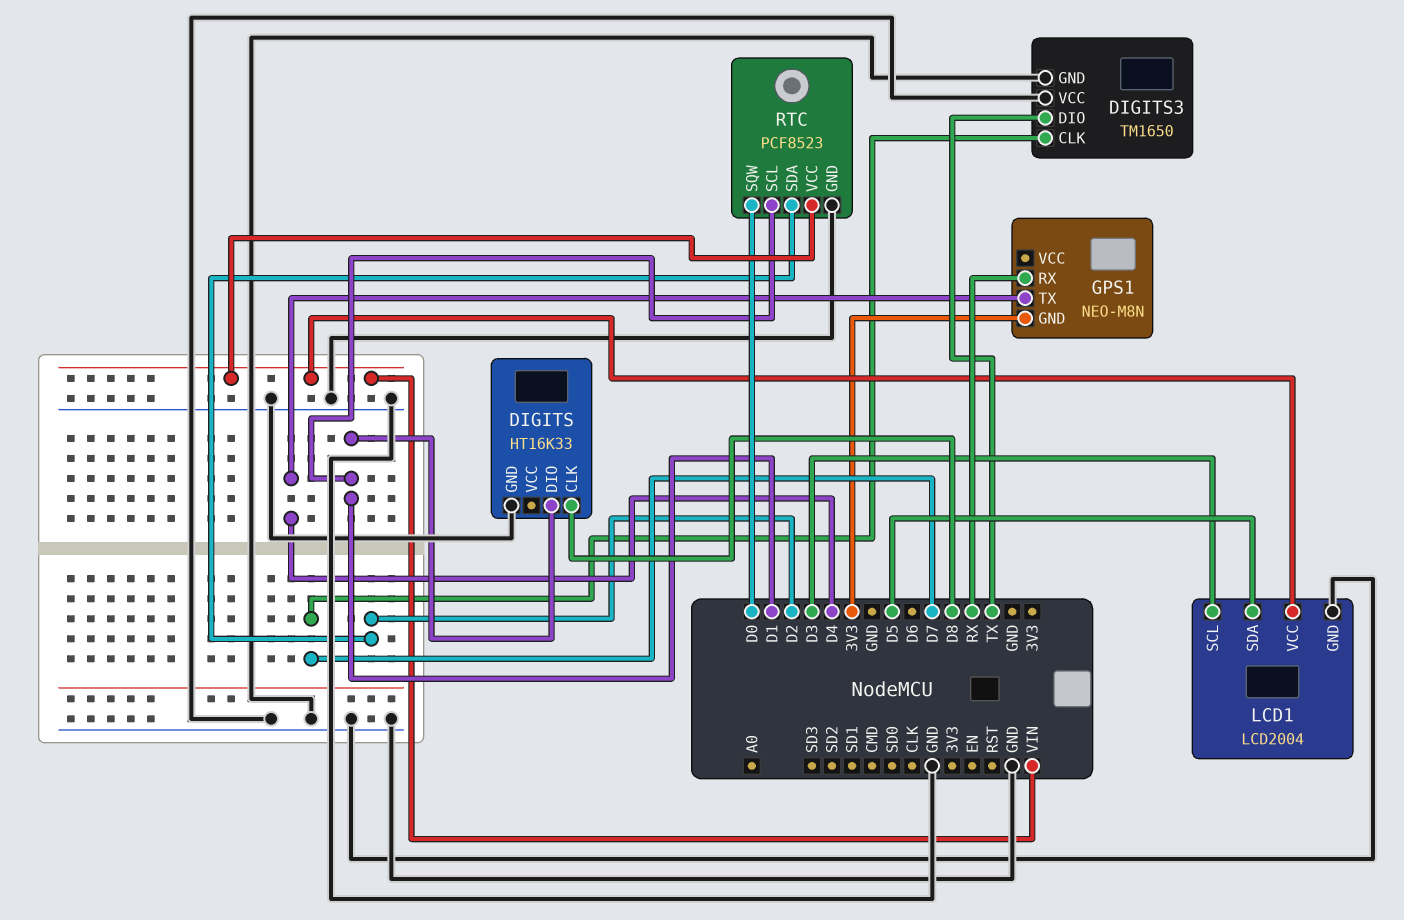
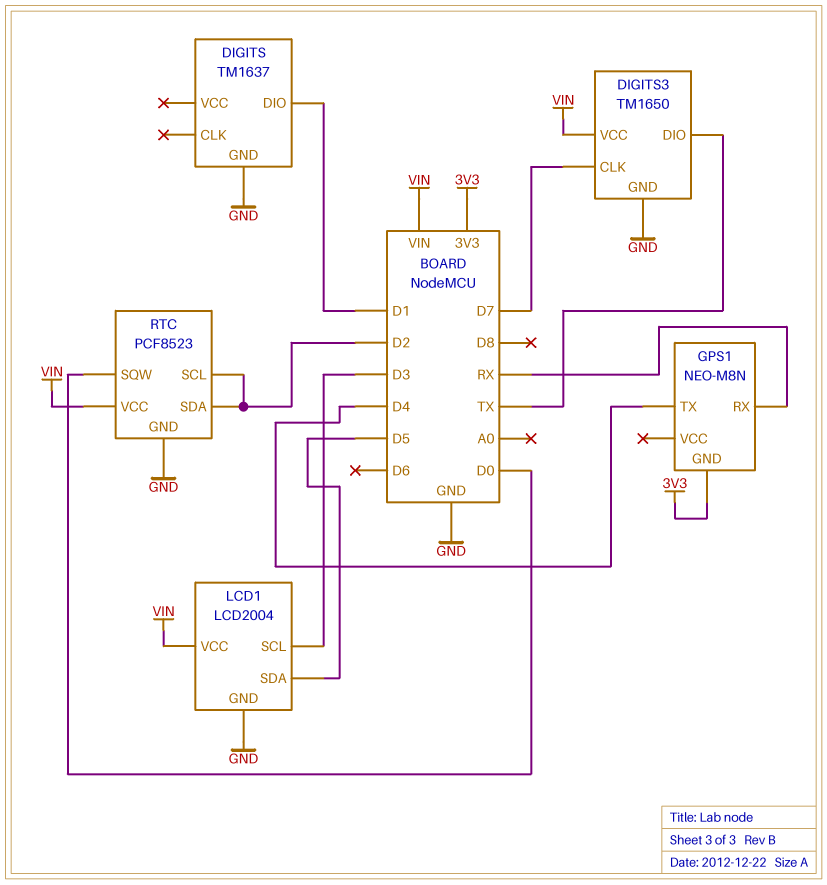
DIGITS: HT16K33 -> TM1637
DIGITS pin CLK: D8 -> none
DIGITS3 pin VCC: GND -> VIN
RTC pin SCL: D1 -> D2

